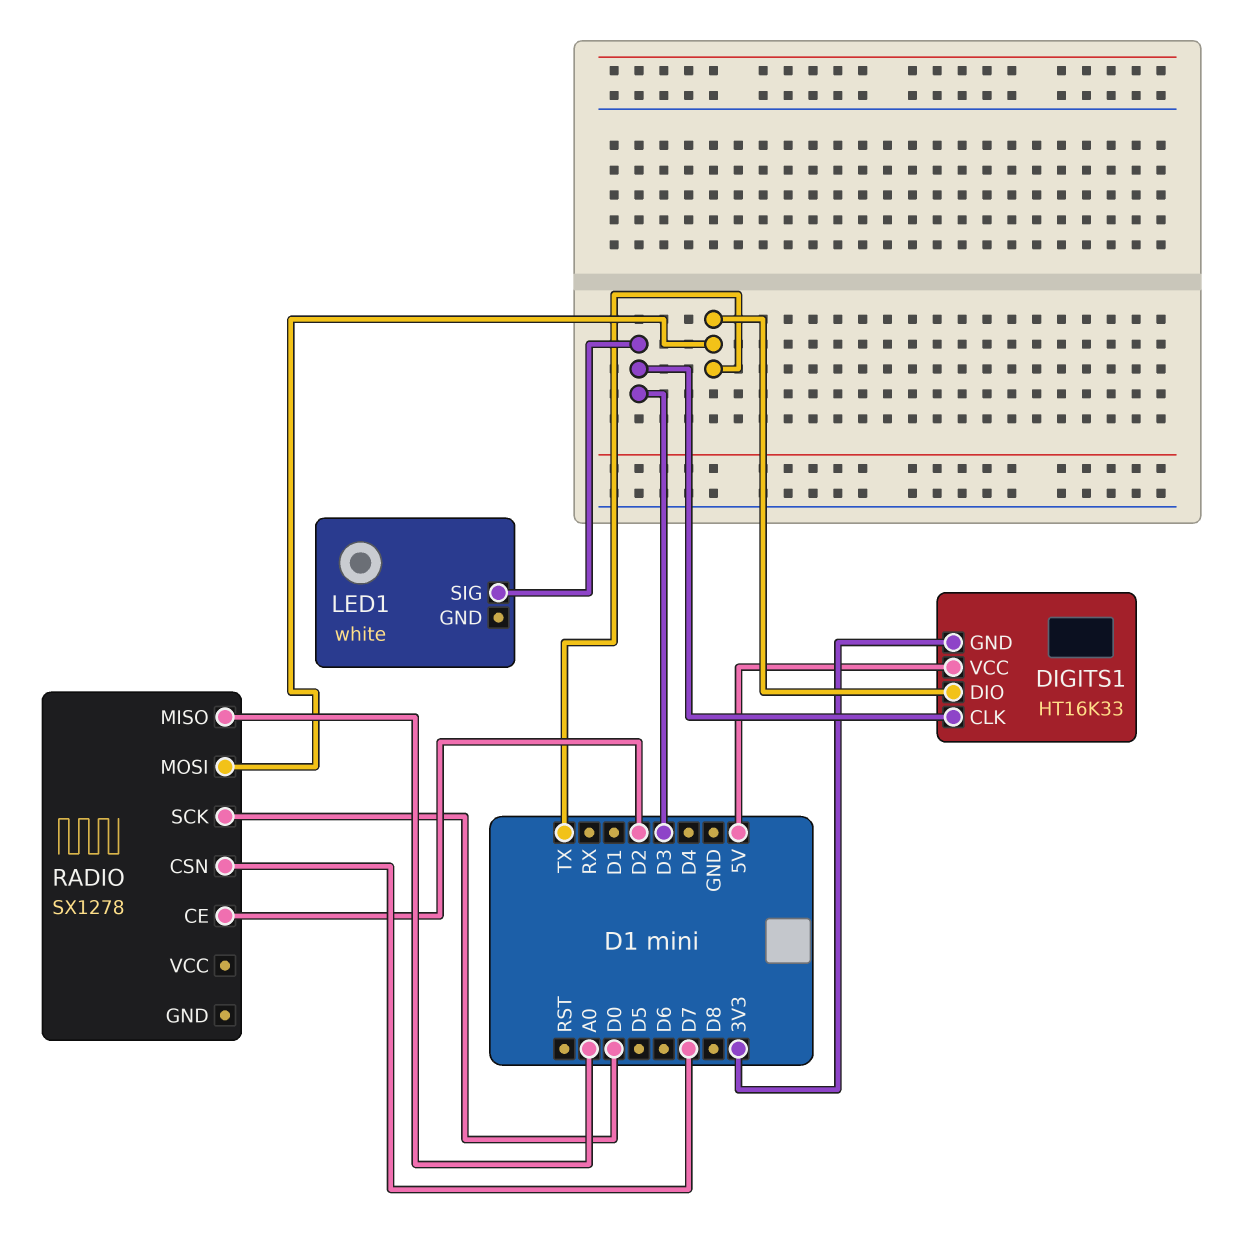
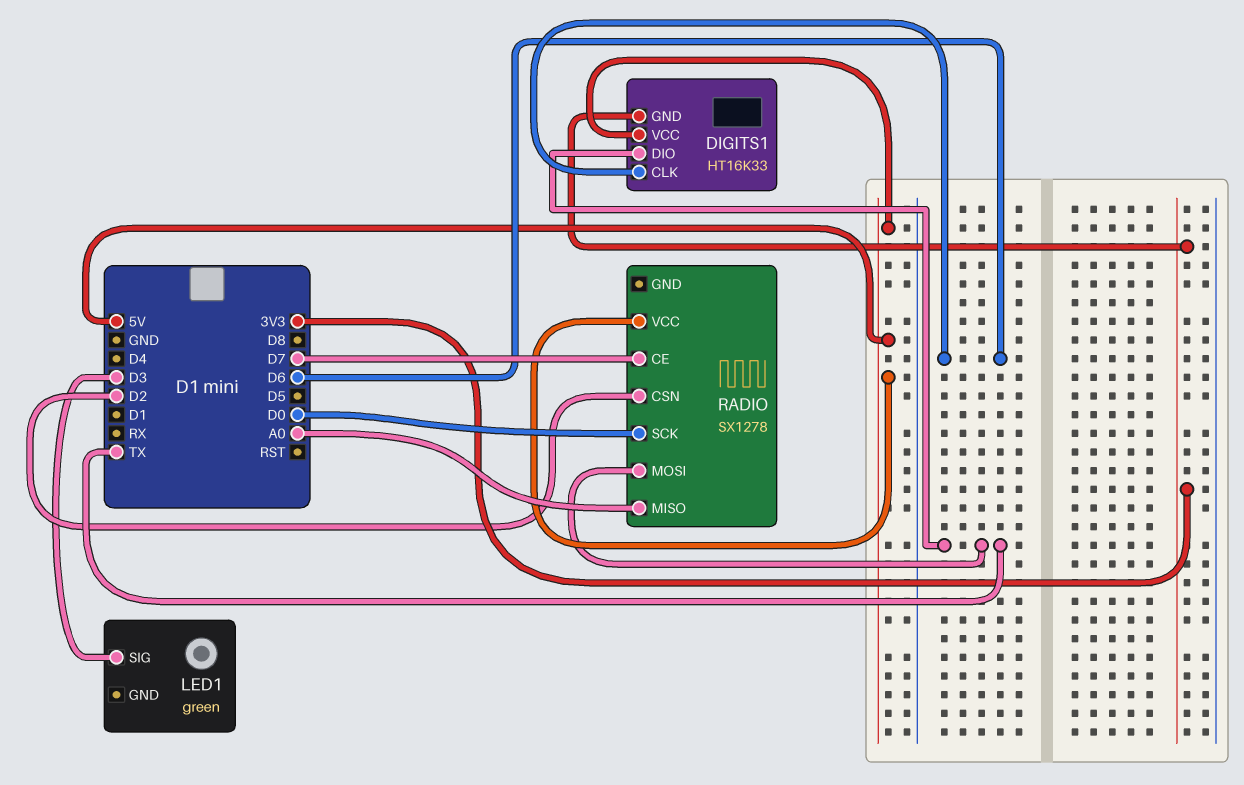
DIGITS1 pin CLK: D3 -> D6
LED1: white -> green
RADIO pin CE: D2 -> D7
RADIO pin CSN: D7 -> D2
RADIO pin VCC: none -> 5V

